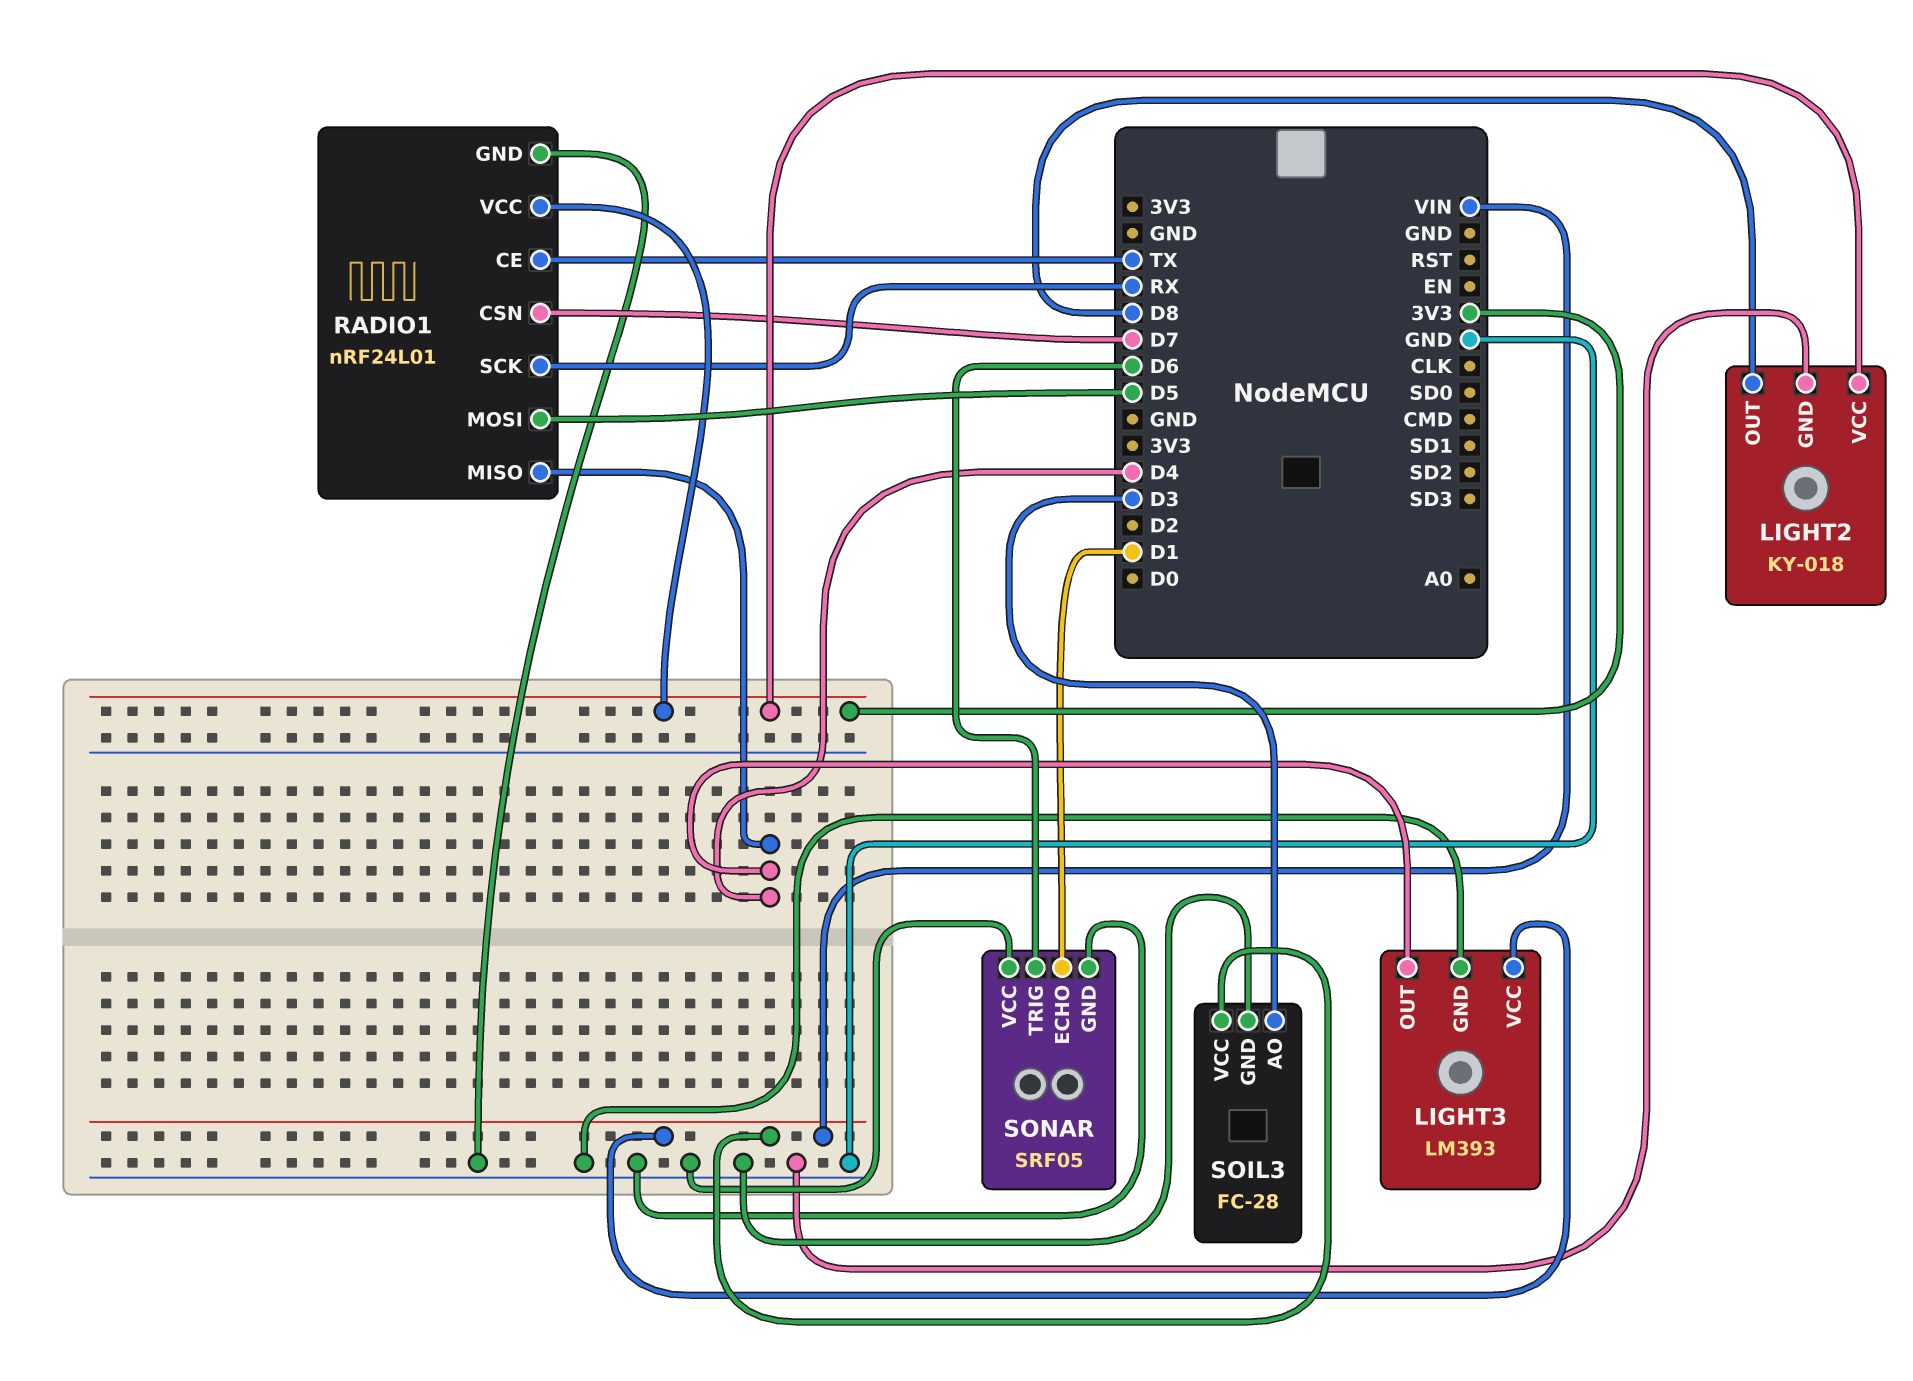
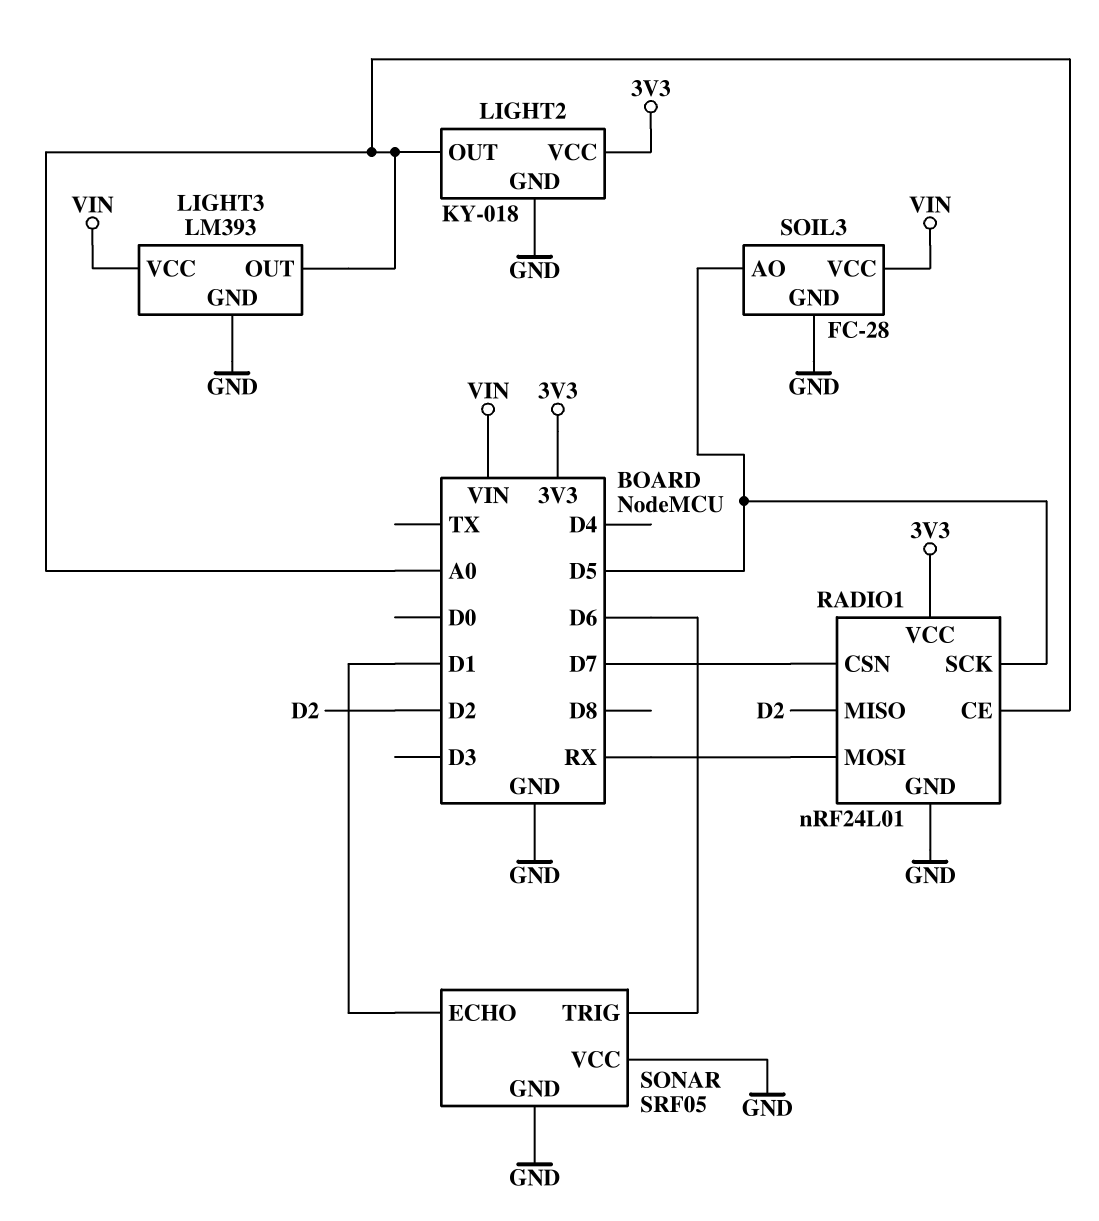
LIGHT2 pin OUT: D8 -> A0
LIGHT3 pin OUT: D4 -> A0
RADIO1 pin CE: TX -> A0
RADIO1 pin MISO: D4 -> D2
RADIO1 pin MOSI: D5 -> RX
RADIO1 pin SCK: RX -> D5
SOIL3 pin AO: D3 -> D5

